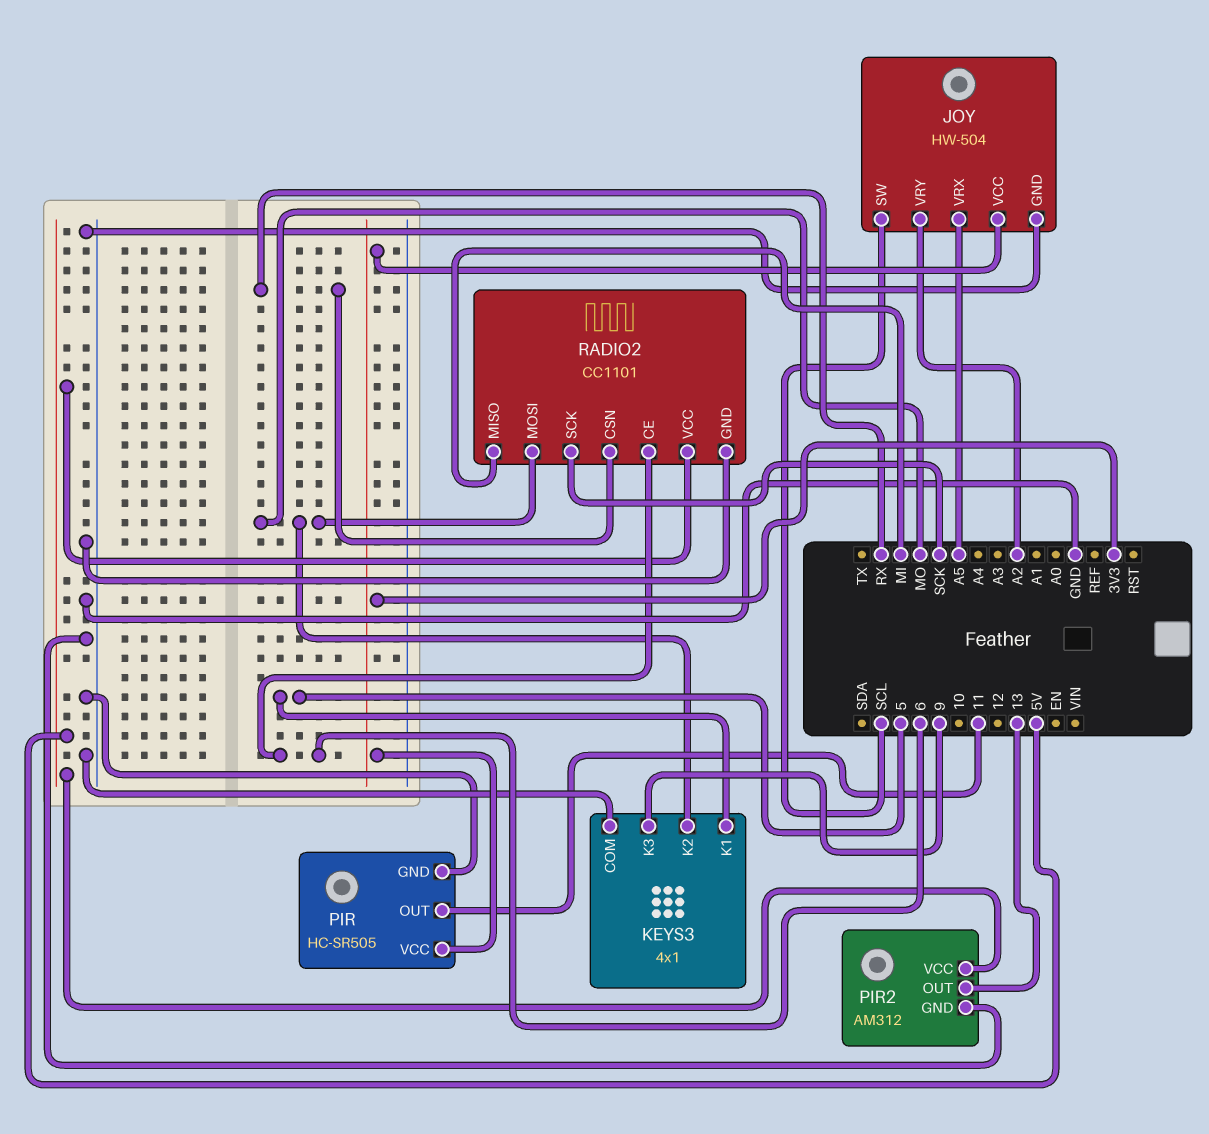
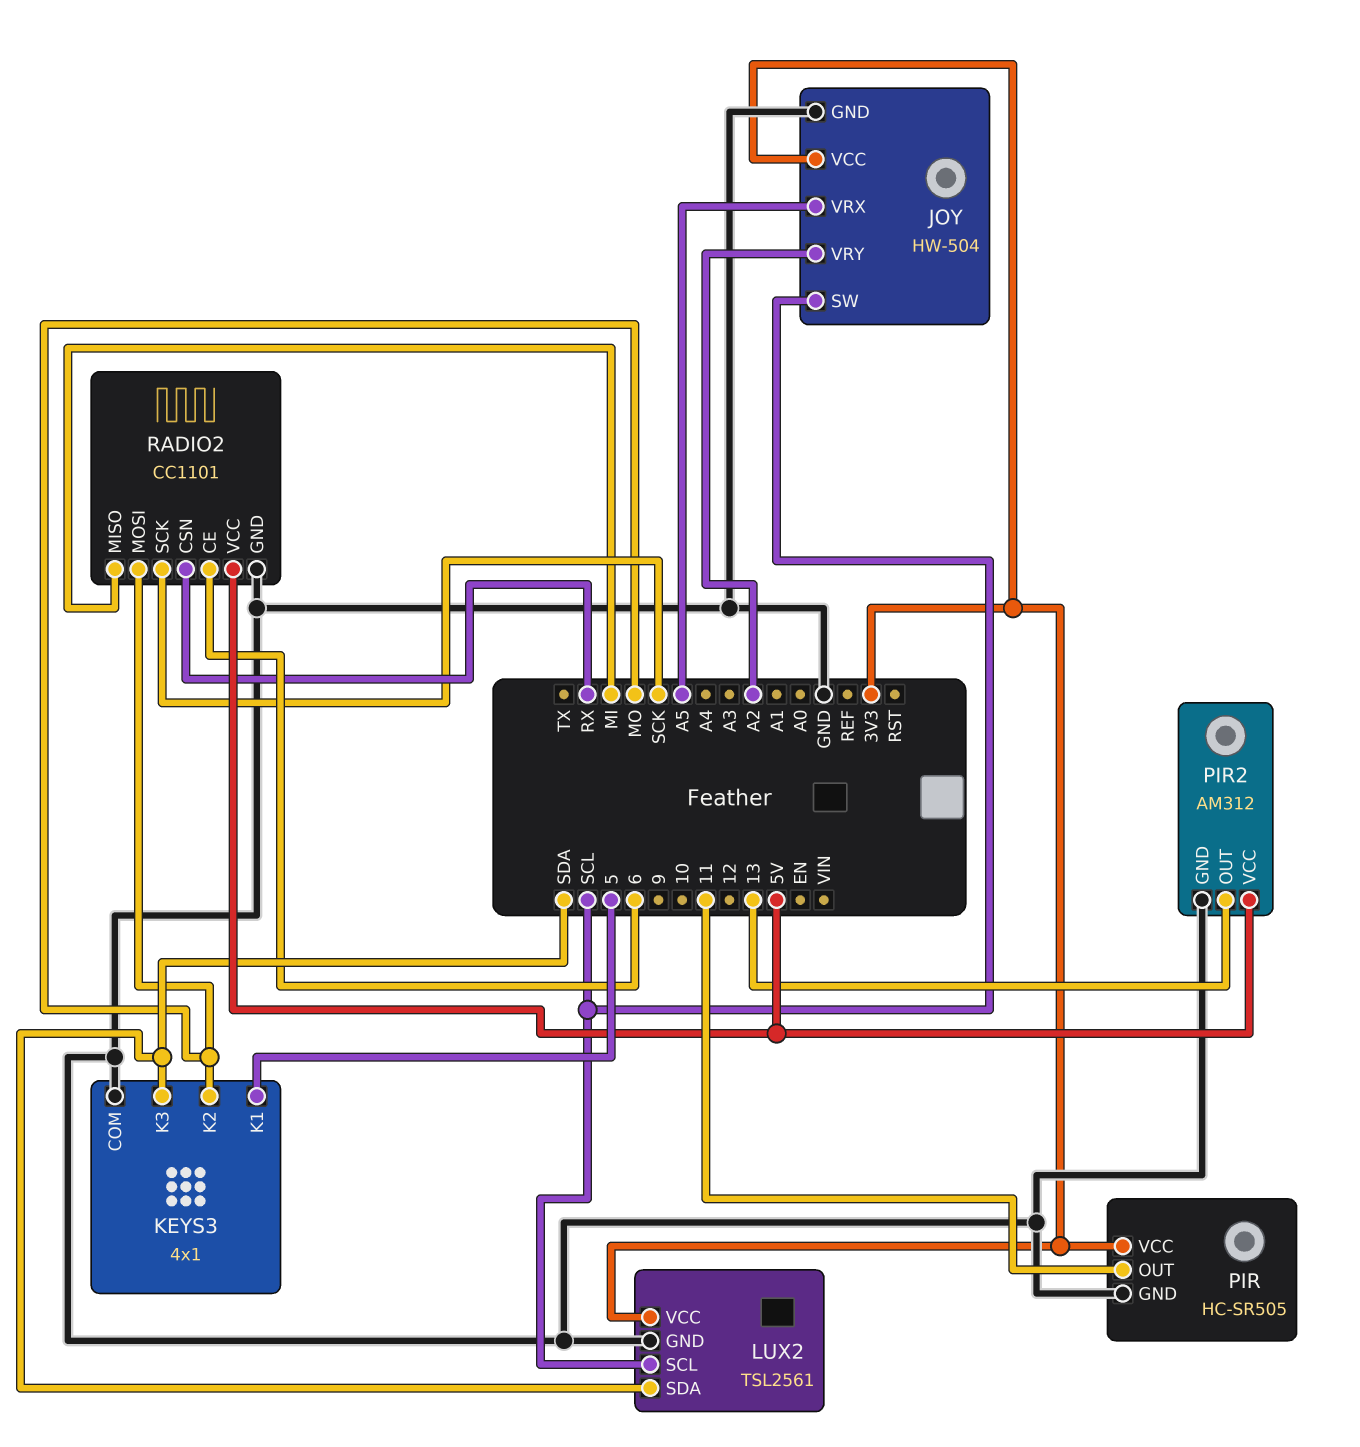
KEYS3 pin K3: 9 -> SDA
LUX2: none -> TSL2561
LUX2 pin GND: none -> GND
LUX2 pin SCL: none -> SCL
LUX2 pin SDA: none -> SDA
LUX2 pin VCC: none -> 3V3

